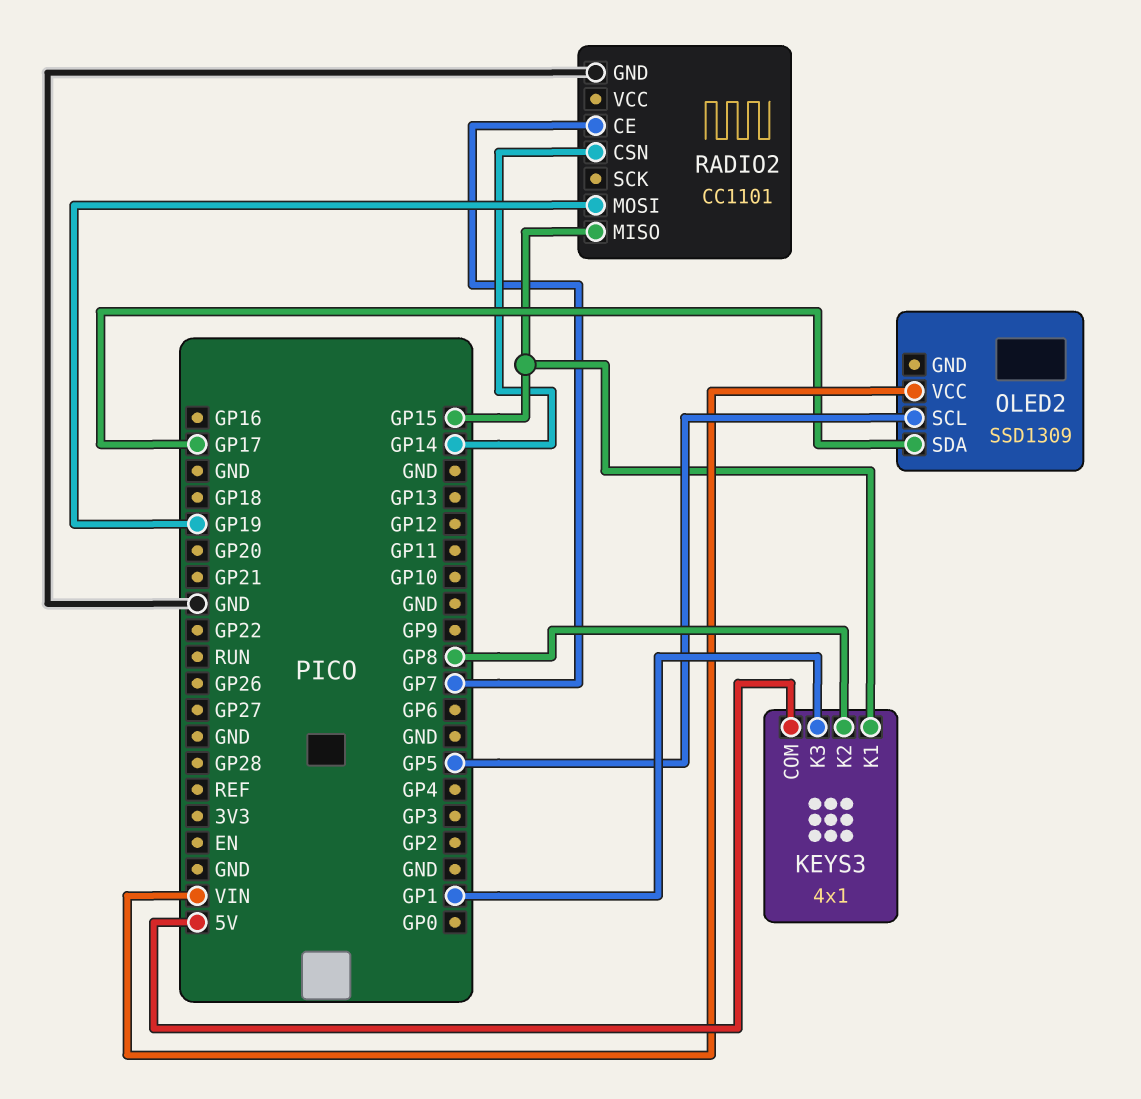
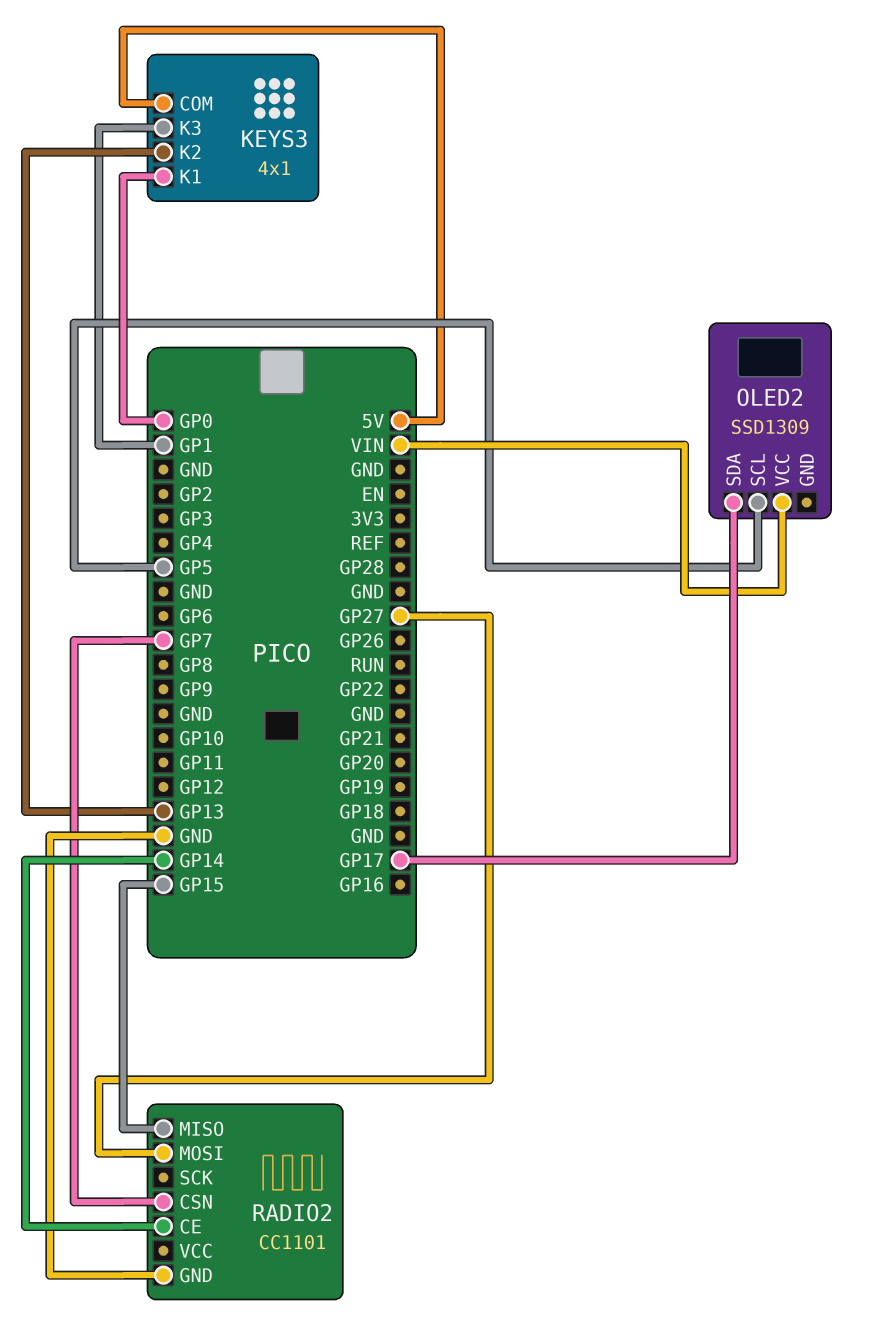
KEYS3 pin K1: GP15 -> GP0
KEYS3 pin K2: GP8 -> GP13
RADIO2 pin CE: GP7 -> GP14
RADIO2 pin CSN: GP14 -> GP7
RADIO2 pin MOSI: GP19 -> GP27

